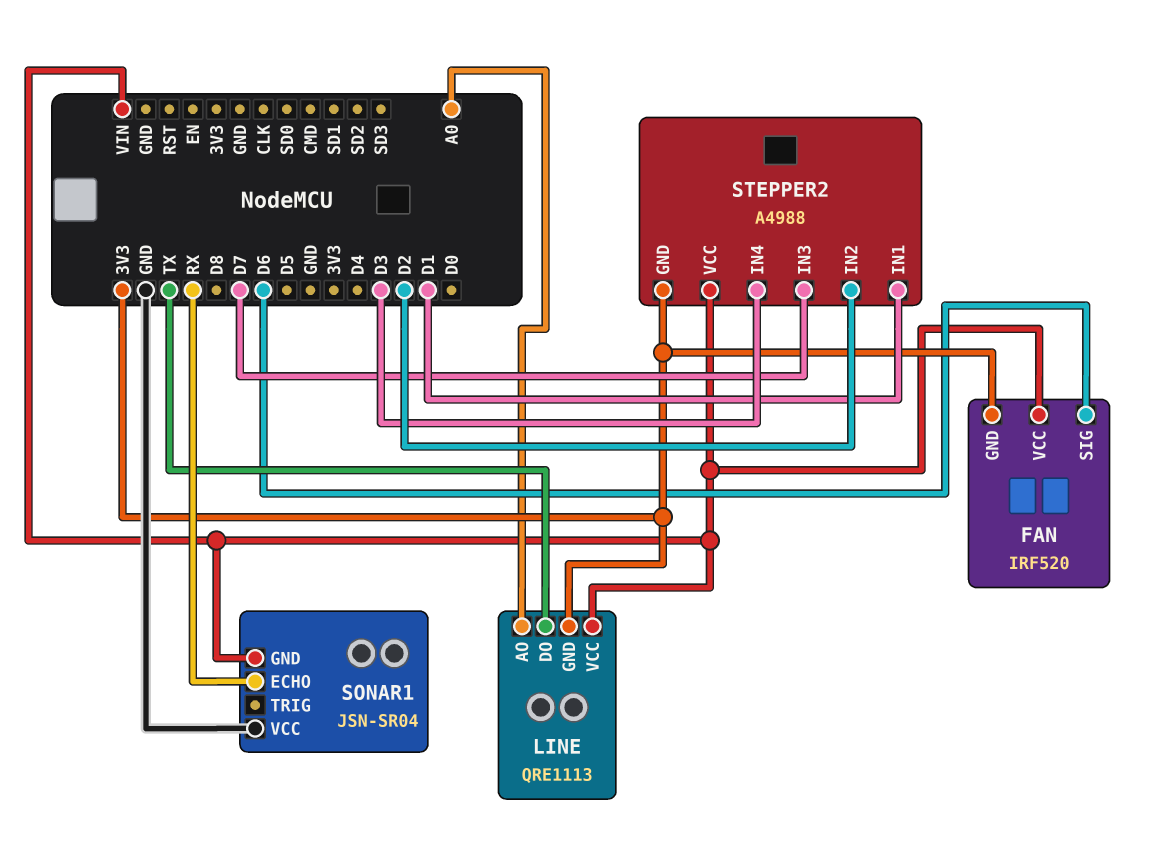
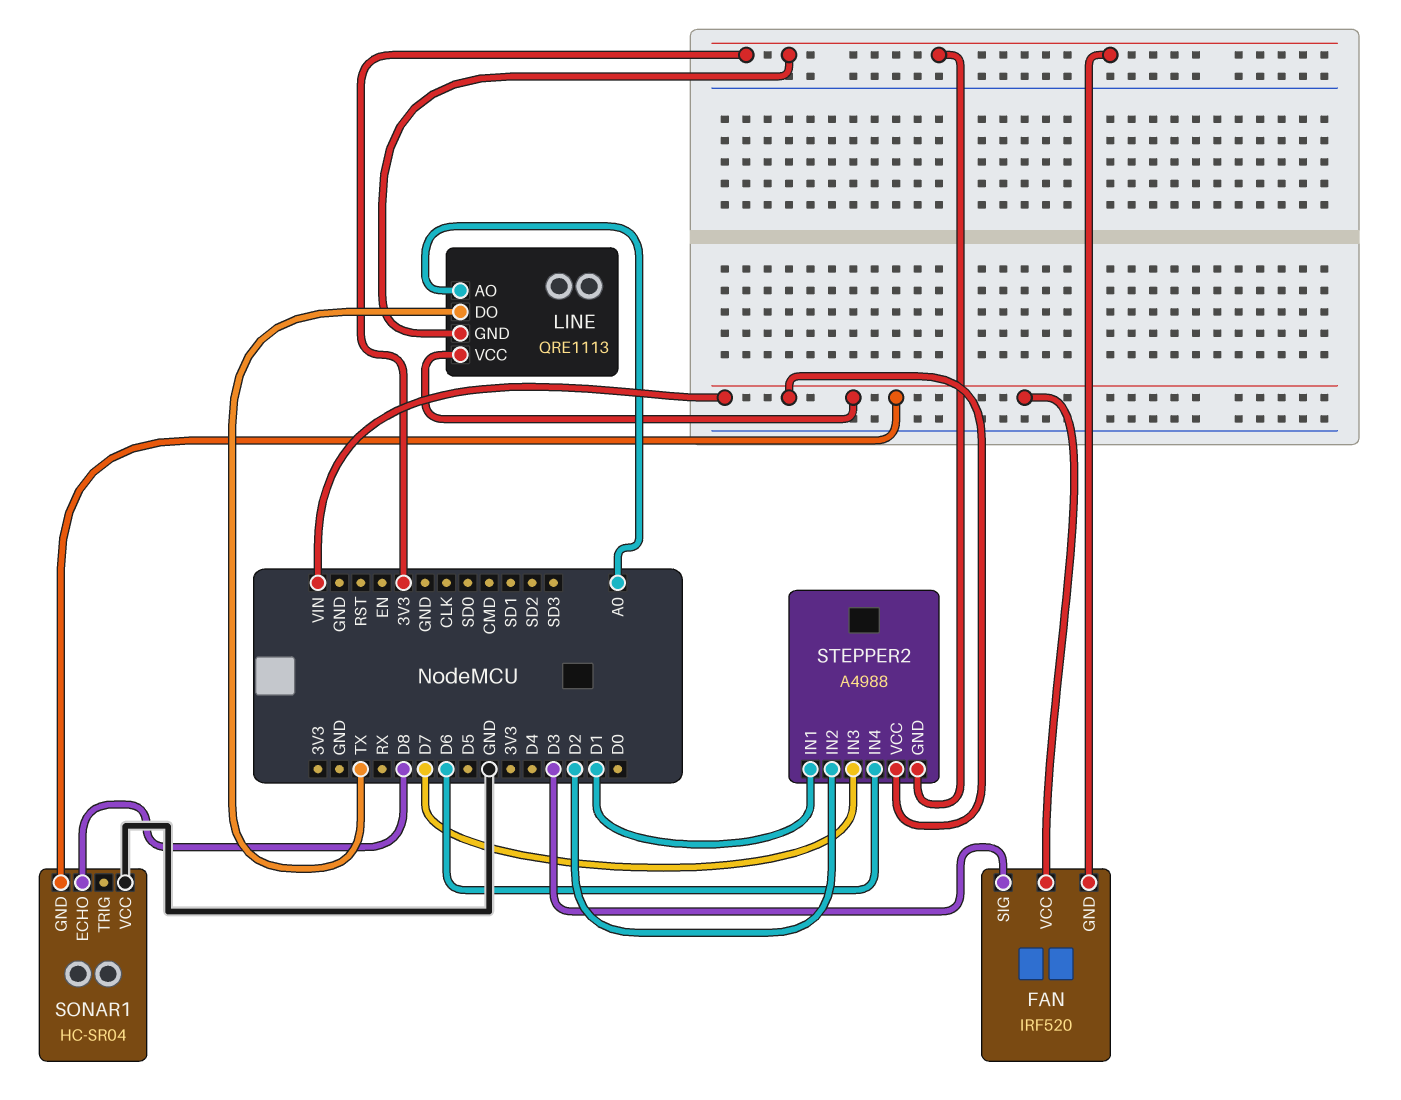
FAN pin SIG: D6 -> D3
SONAR1: JSN-SR04 -> HC-SR04
SONAR1 pin ECHO: RX -> D8
STEPPER2 pin IN4: D3 -> D6

